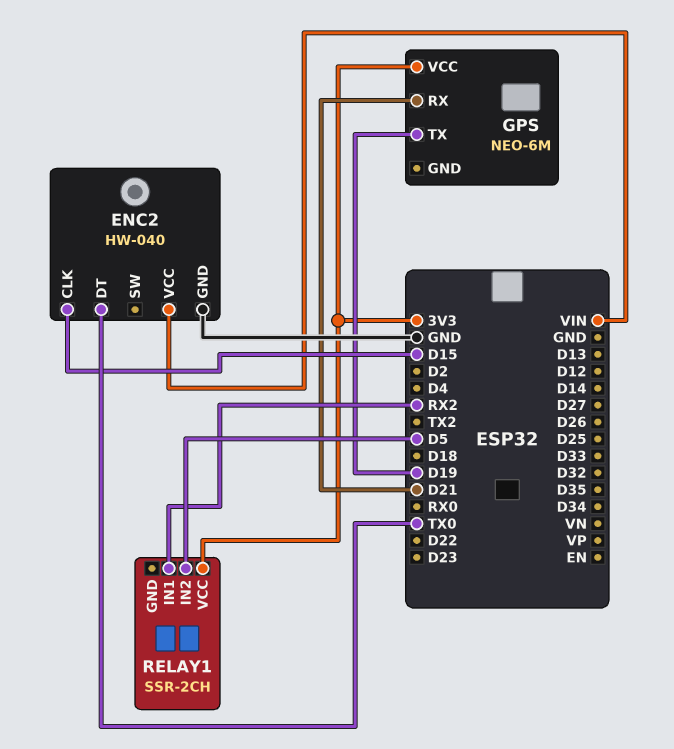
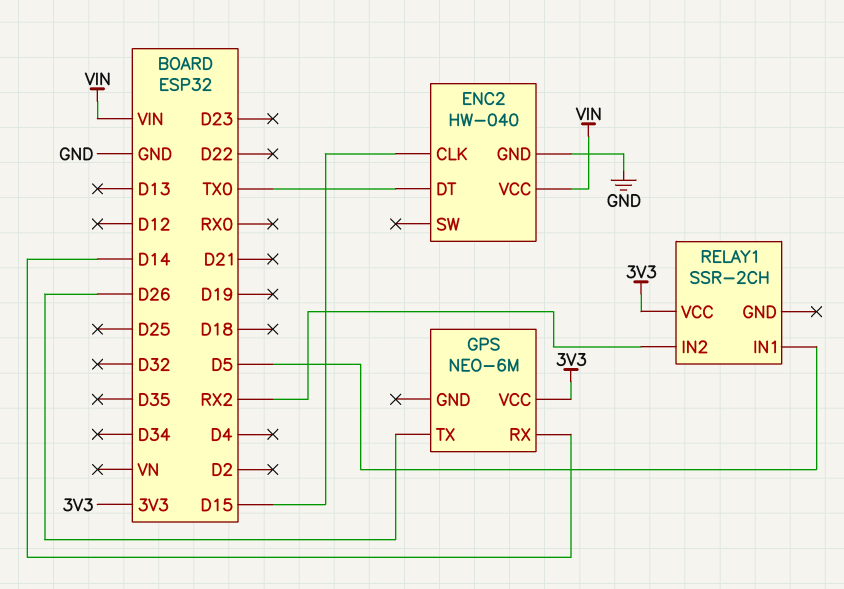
GPS pin RX: D21 -> D14
GPS pin TX: D19 -> D26
RELAY1 pin IN1: RX2 -> D5
RELAY1 pin IN2: D5 -> RX2

